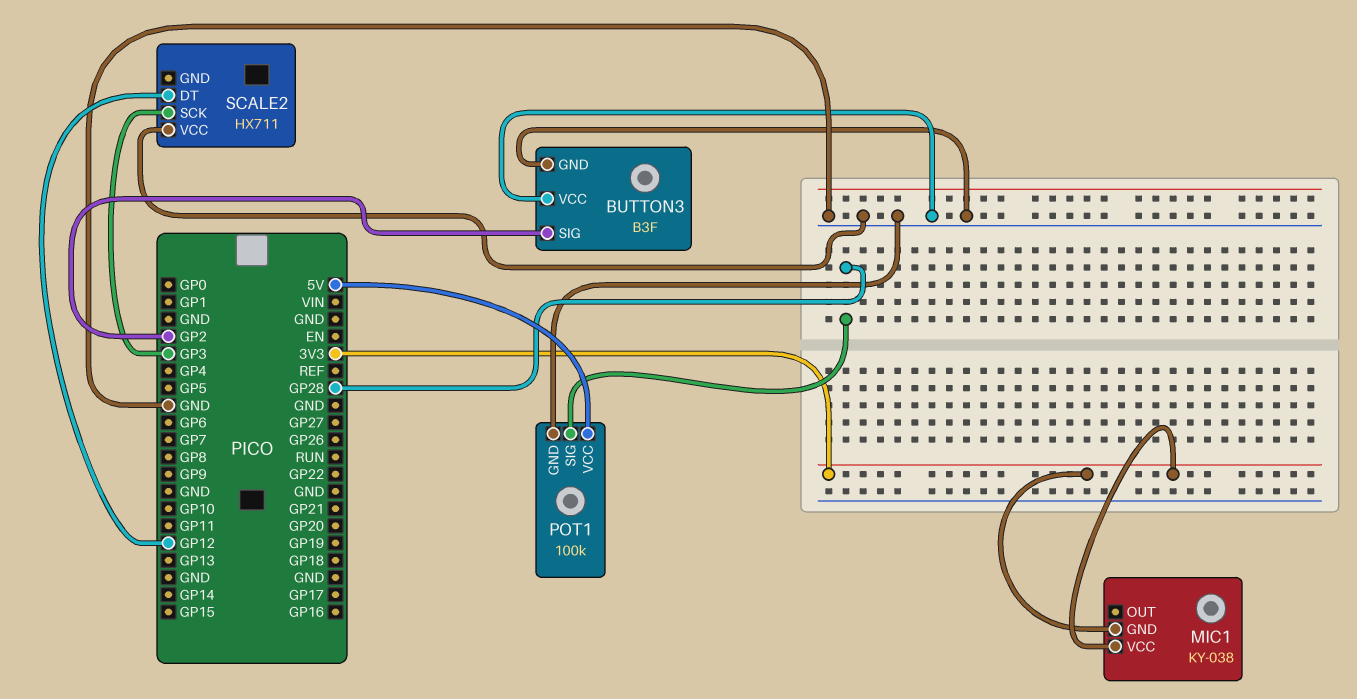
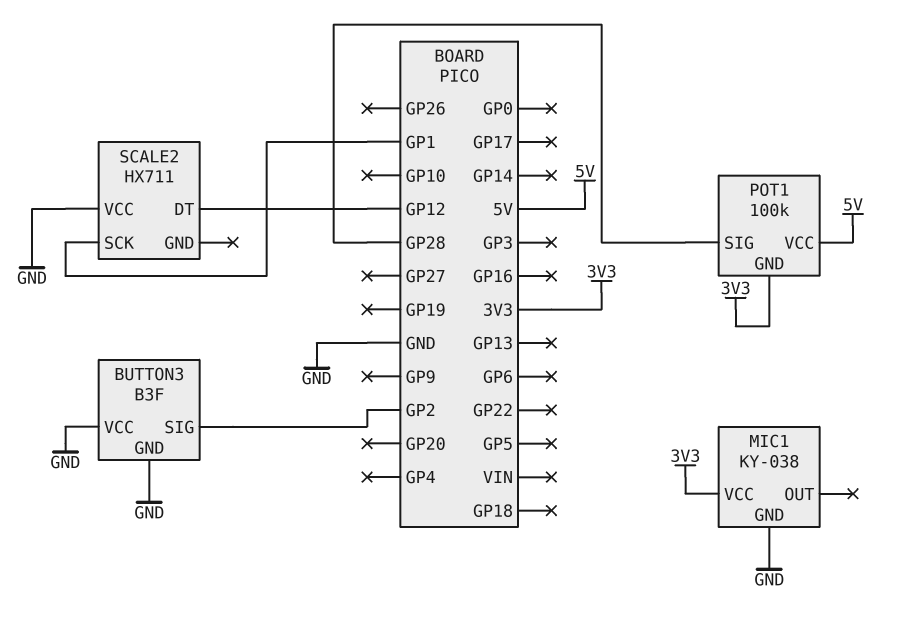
MIC1 pin GND: 3V3 -> GND
POT1 pin GND: GND -> 3V3
SCALE2 pin SCK: GP3 -> GP1

